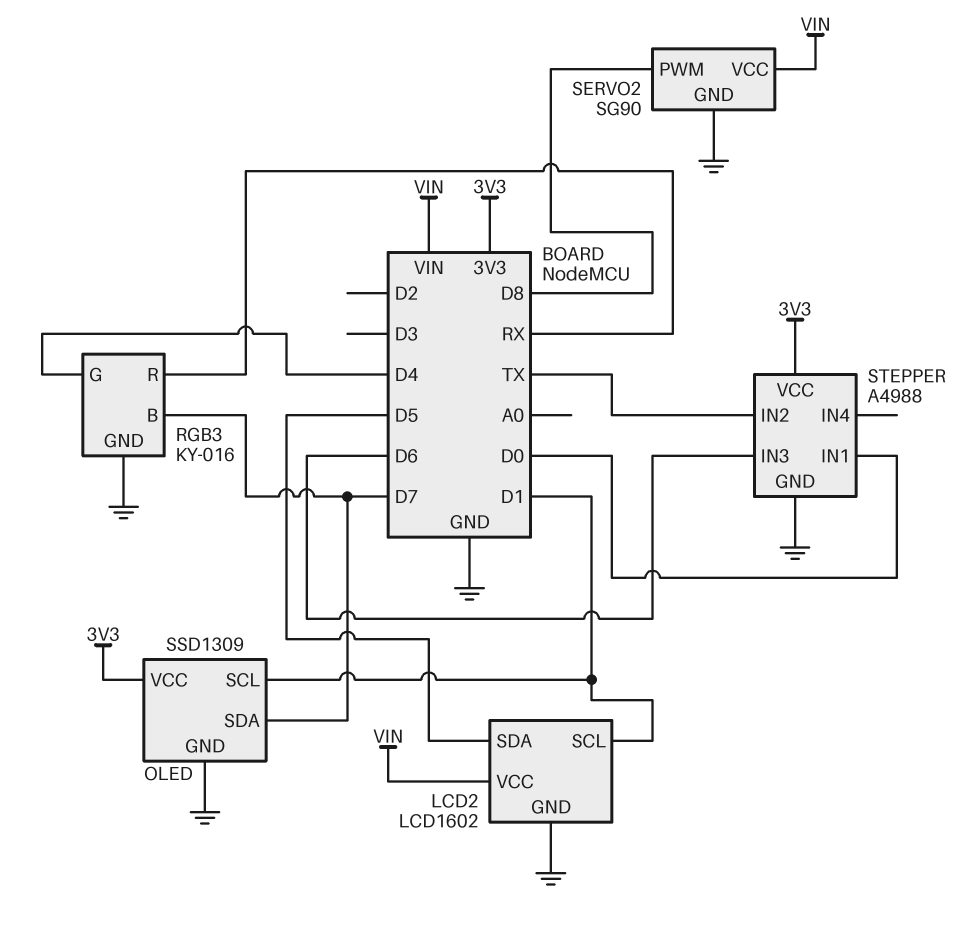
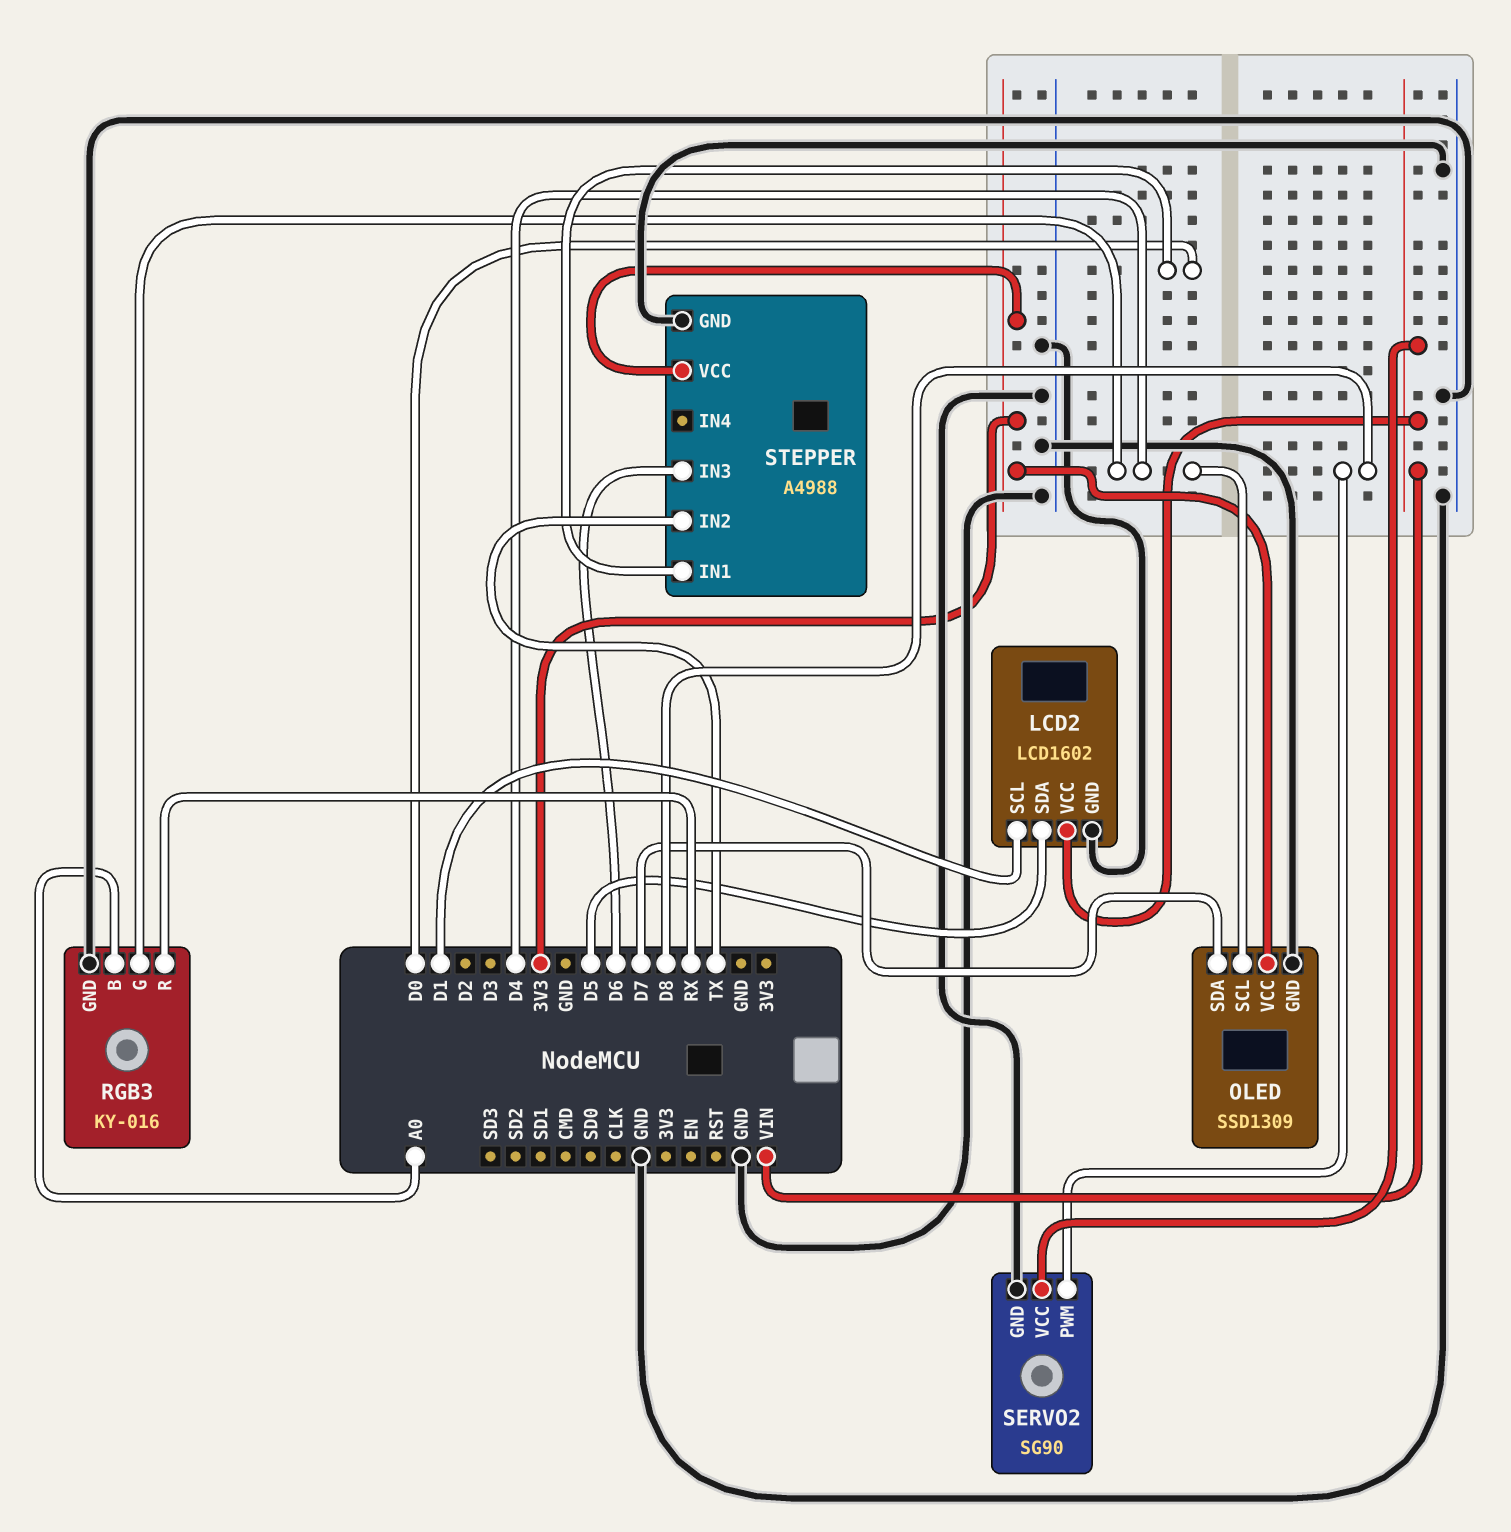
OLED pin SCL: D1 -> D4
RGB3 pin B: D7 -> A0

